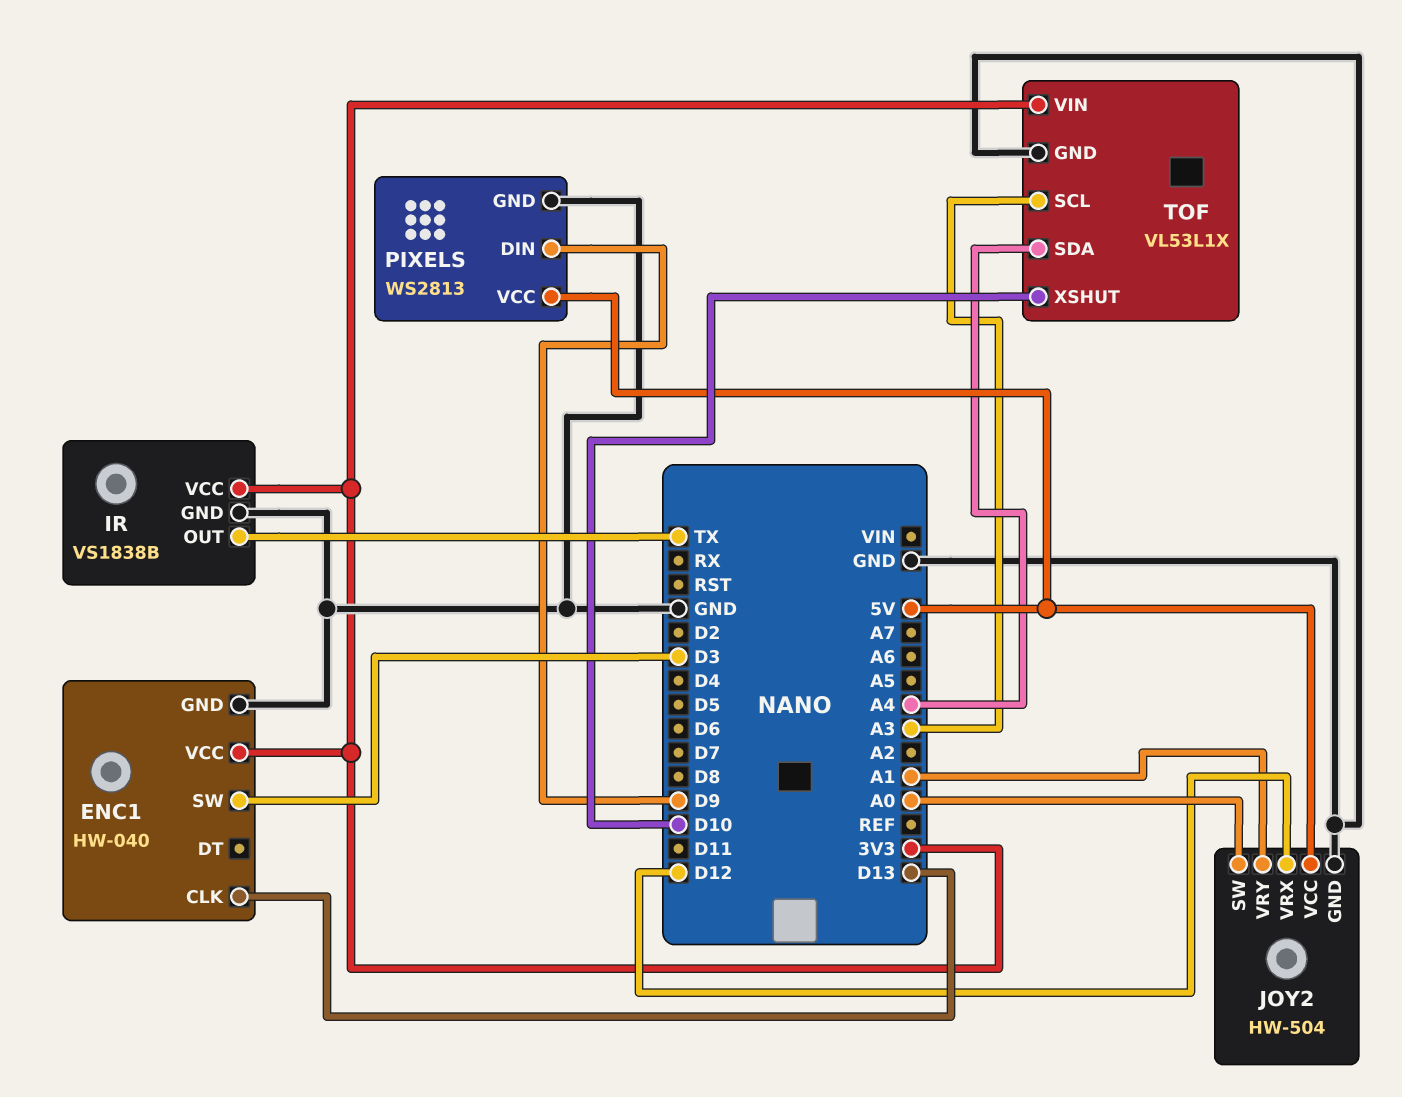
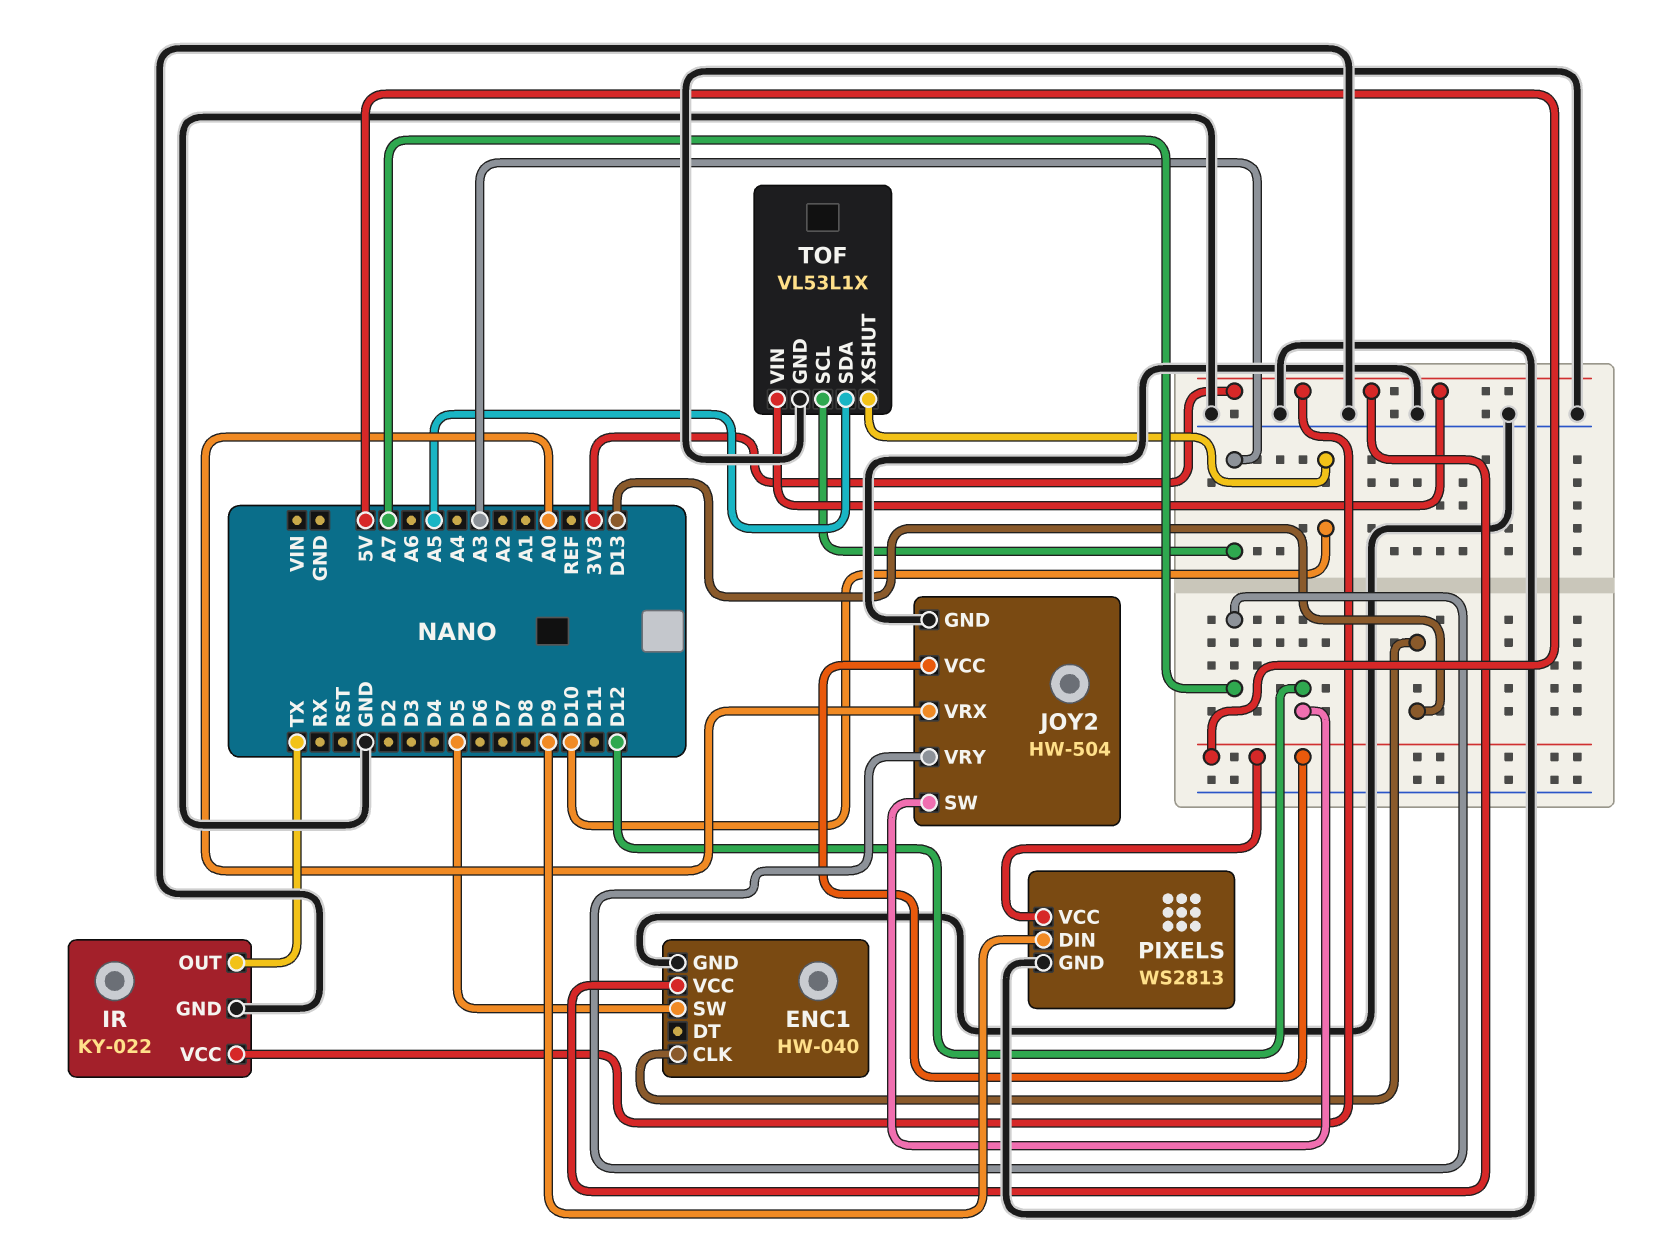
ENC1 pin SW: D3 -> D5
IR: VS1838B -> KY-022
JOY2 pin SW: A0 -> D12
JOY2 pin VRX: D12 -> A0
JOY2 pin VRY: A1 -> A7
TOF pin SDA: A4 -> A5

